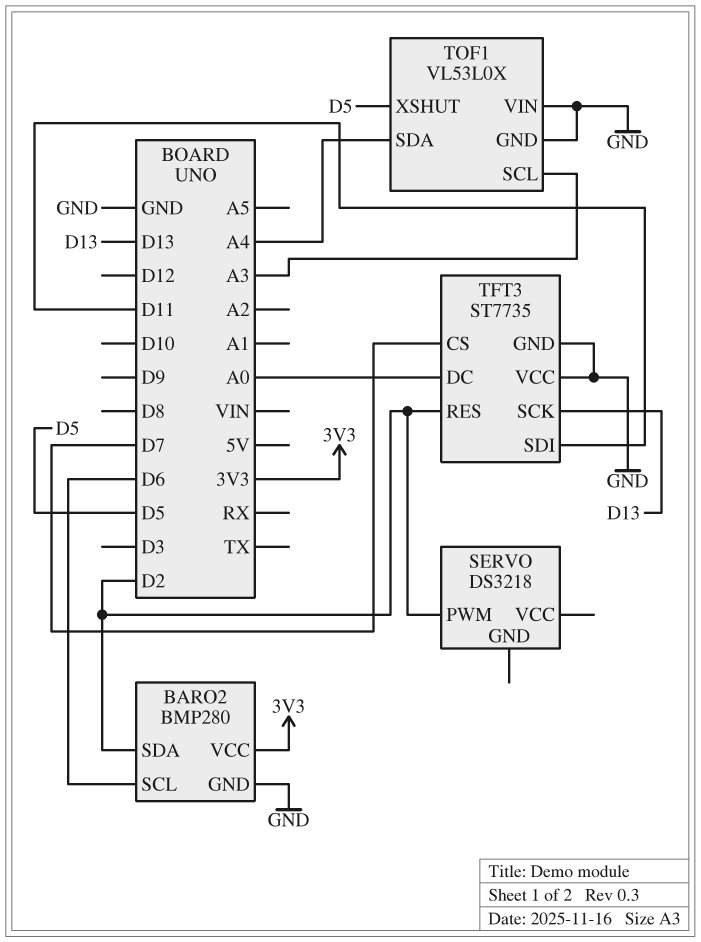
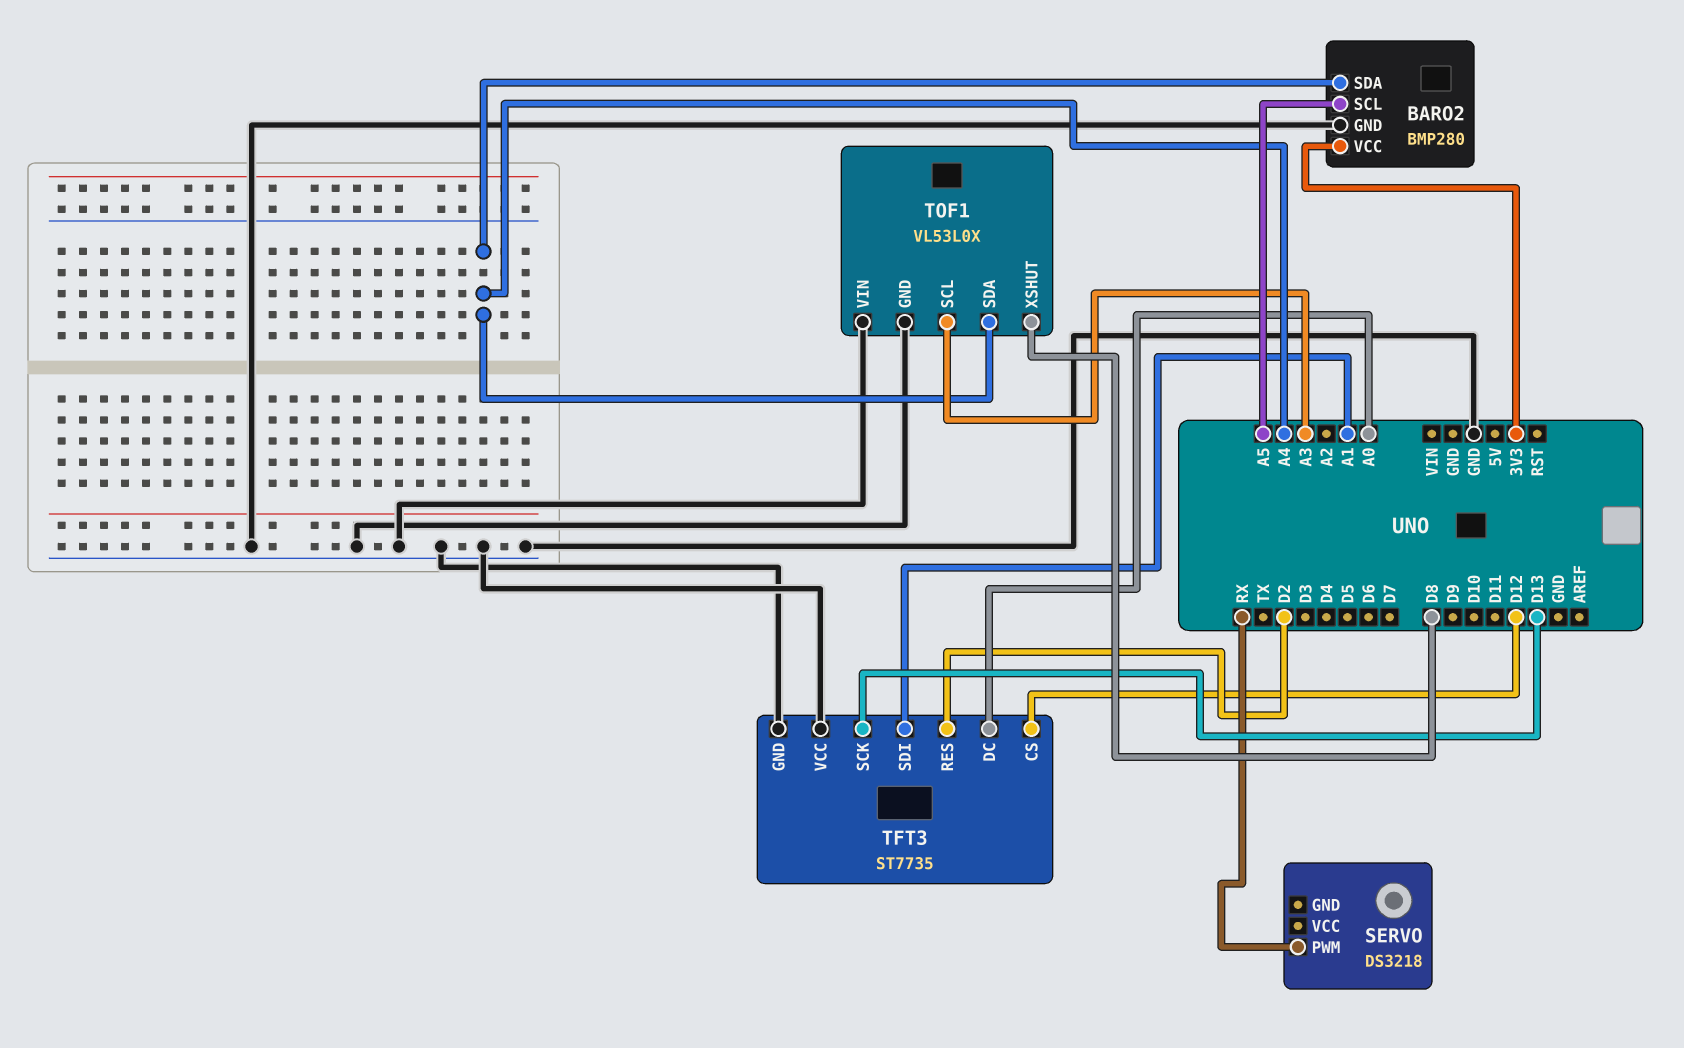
BARO2 pin SCL: D6 -> A5
BARO2 pin SDA: D2 -> A4
SERVO pin PWM: D2 -> RX
TFT3 pin CS: D7 -> D12
TFT3 pin SDI: D11 -> A1
TOF1 pin XSHUT: D5 -> D8

